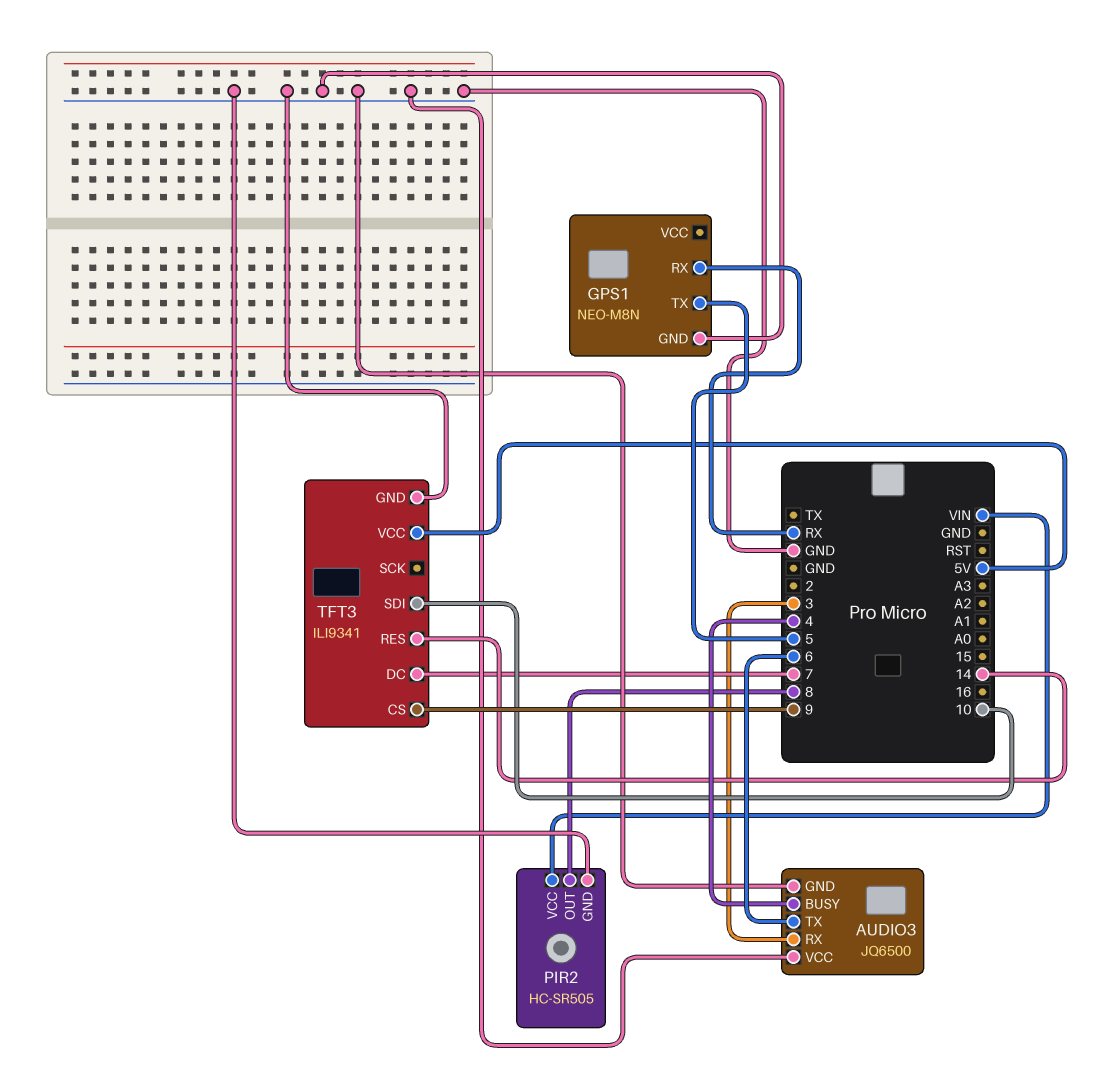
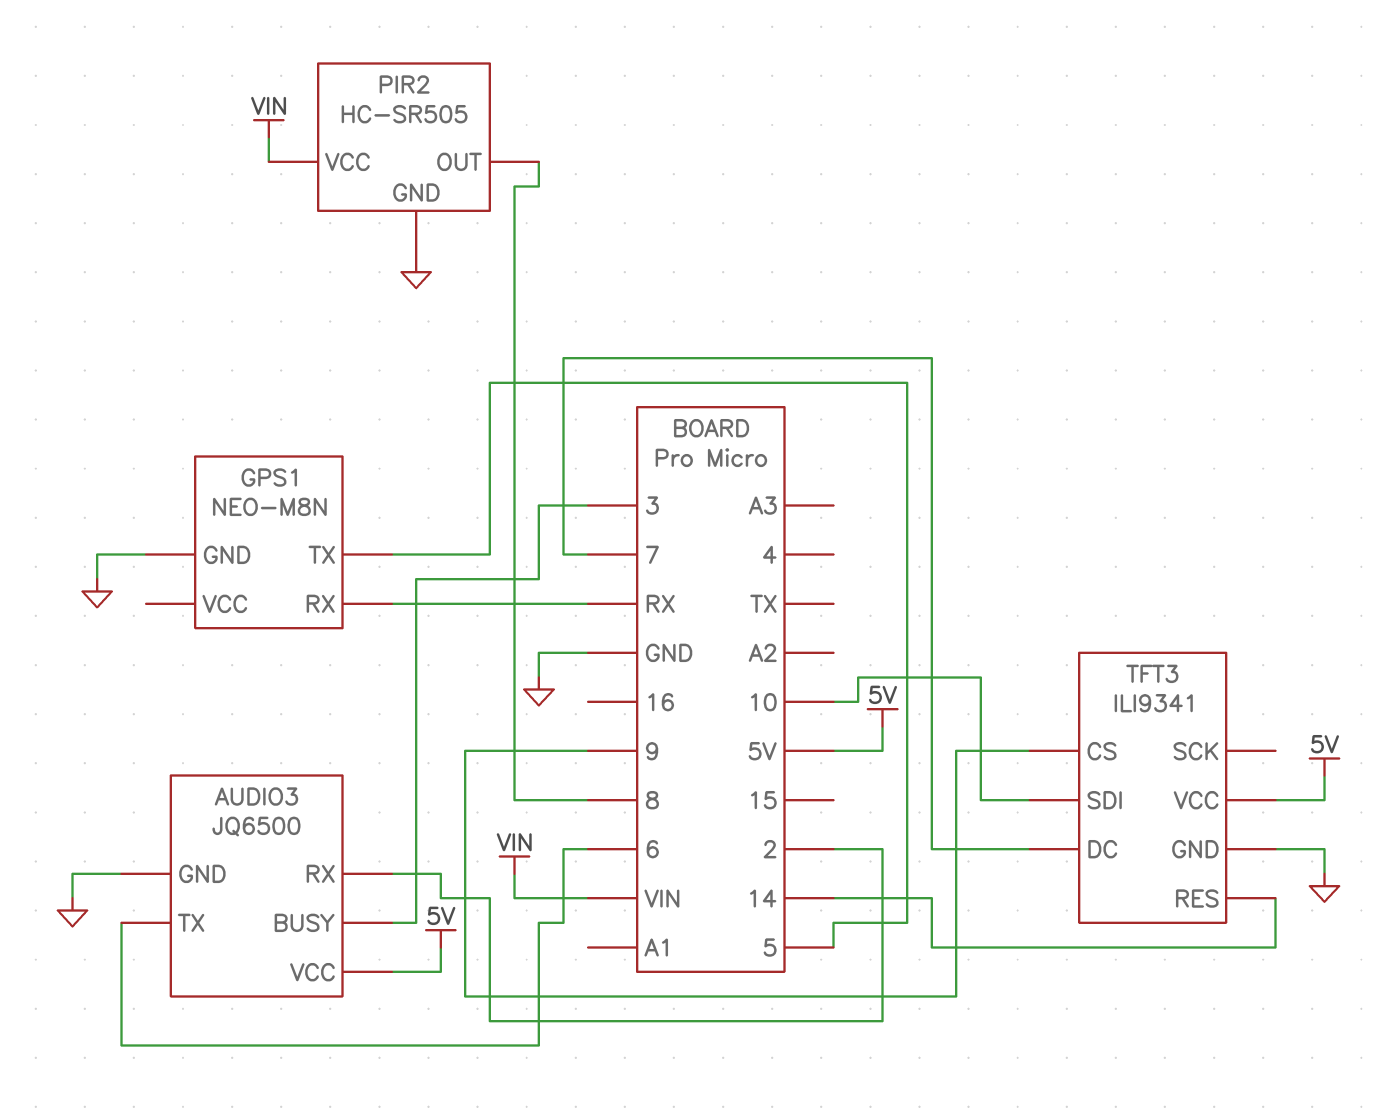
AUDIO3 pin BUSY: 4 -> 3
AUDIO3 pin RX: 3 -> 2
AUDIO3 pin VCC: GND -> 5V

